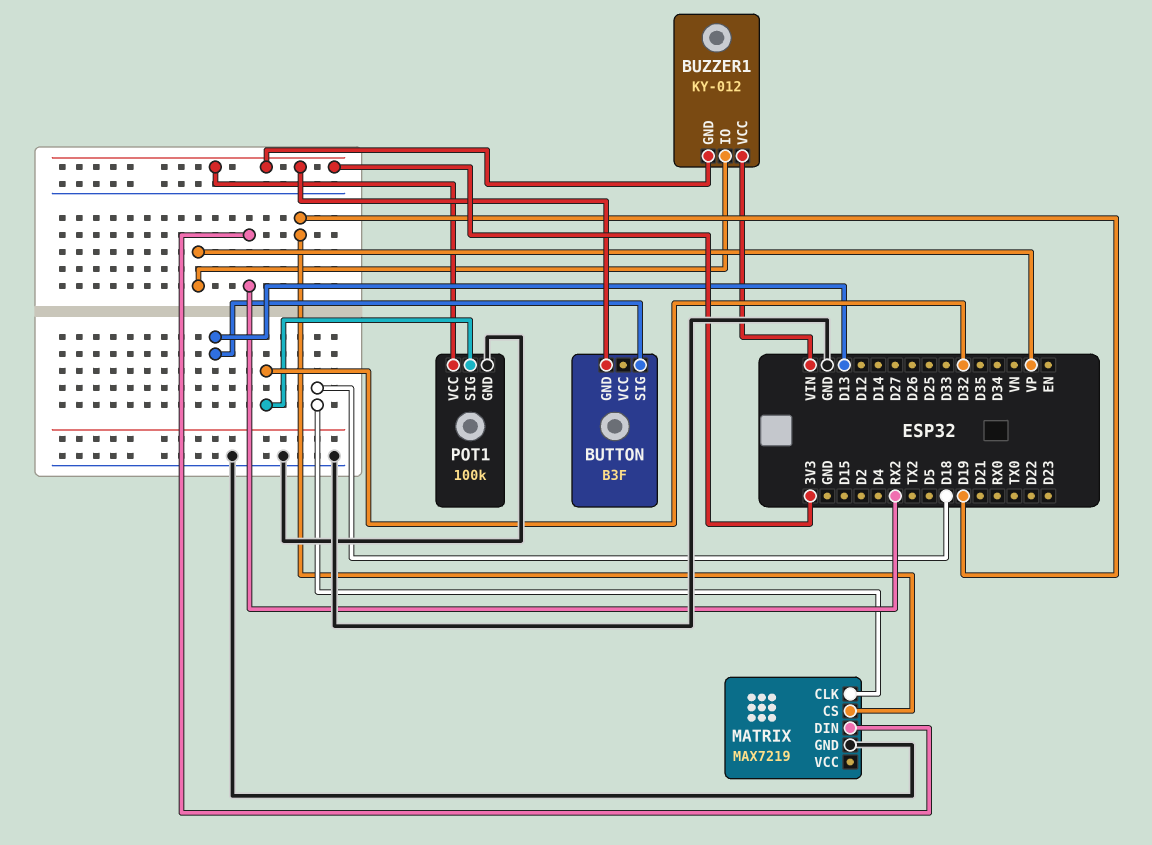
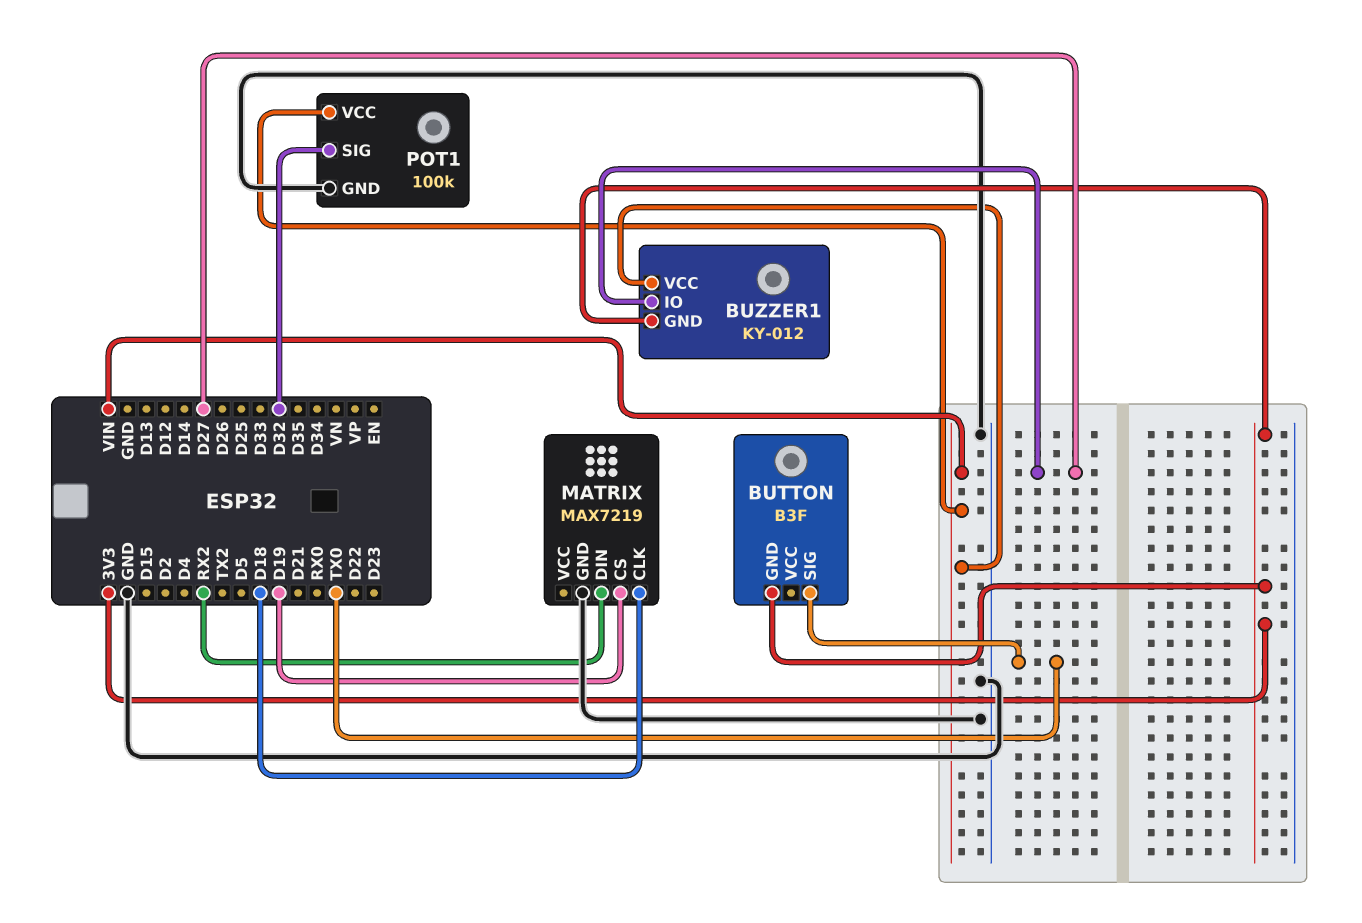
BUTTON pin SIG: D13 -> TX0
BUZZER1 pin IO: VP -> D27
POT1 pin VCC: 3V3 -> VIN

